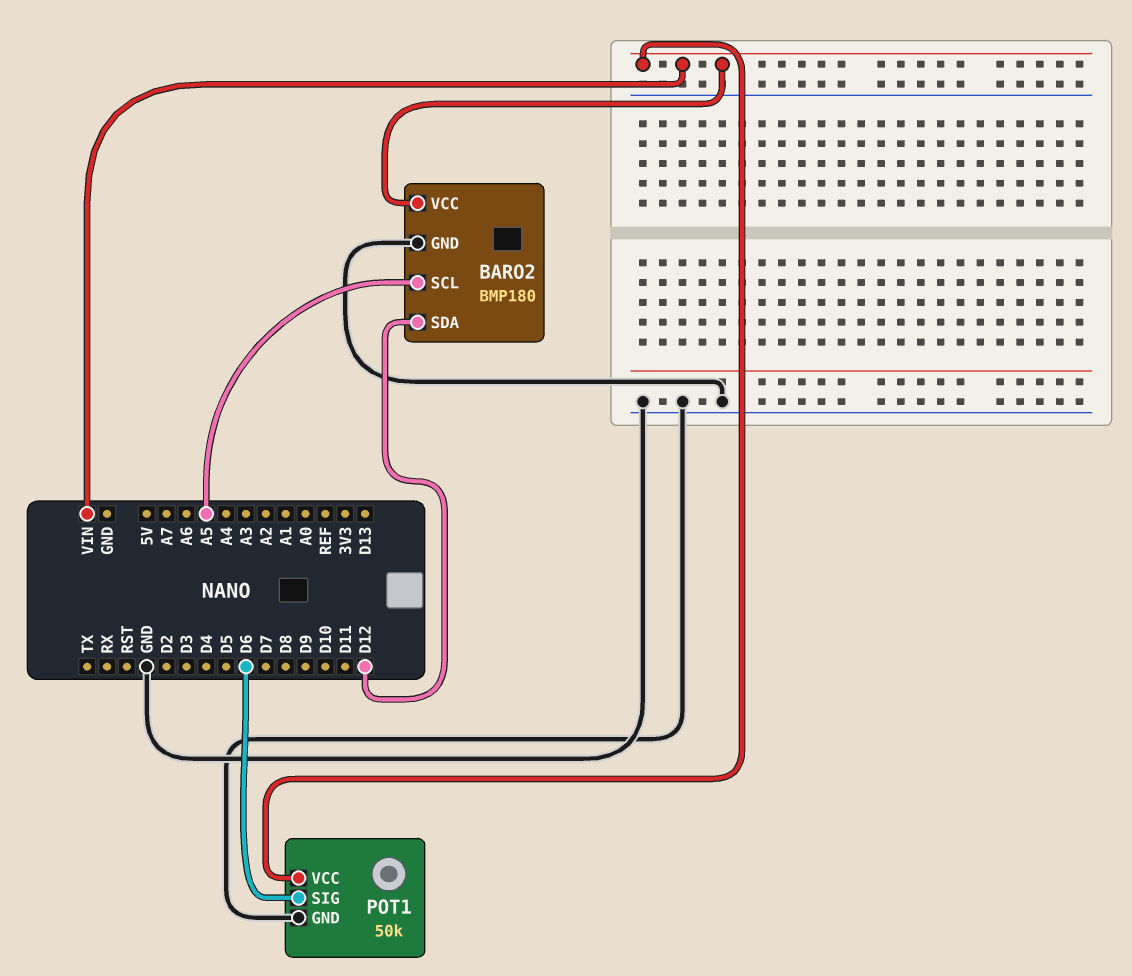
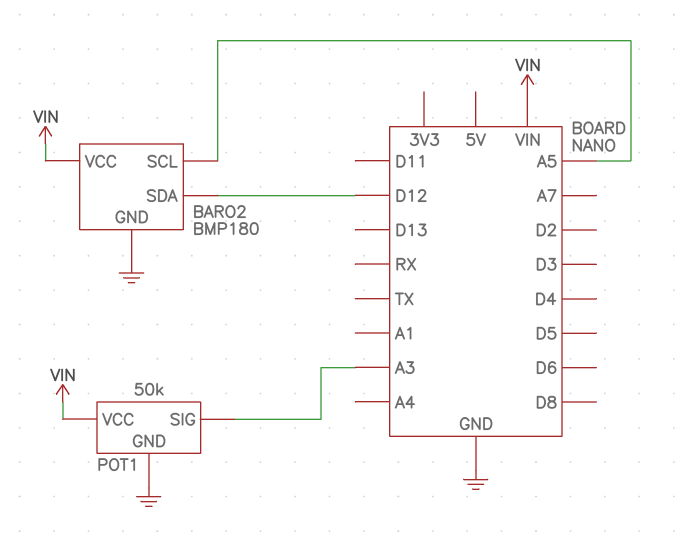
POT1 pin SIG: D6 -> A3

